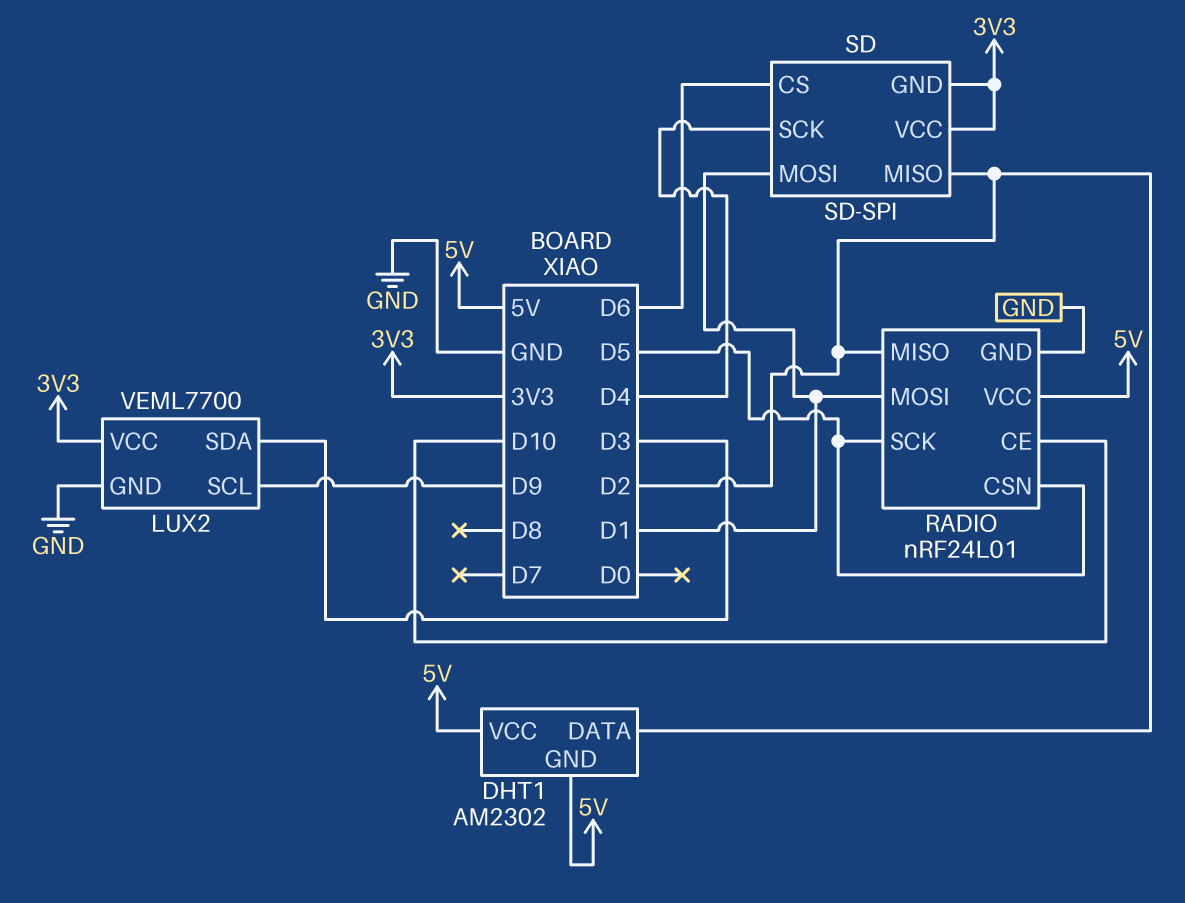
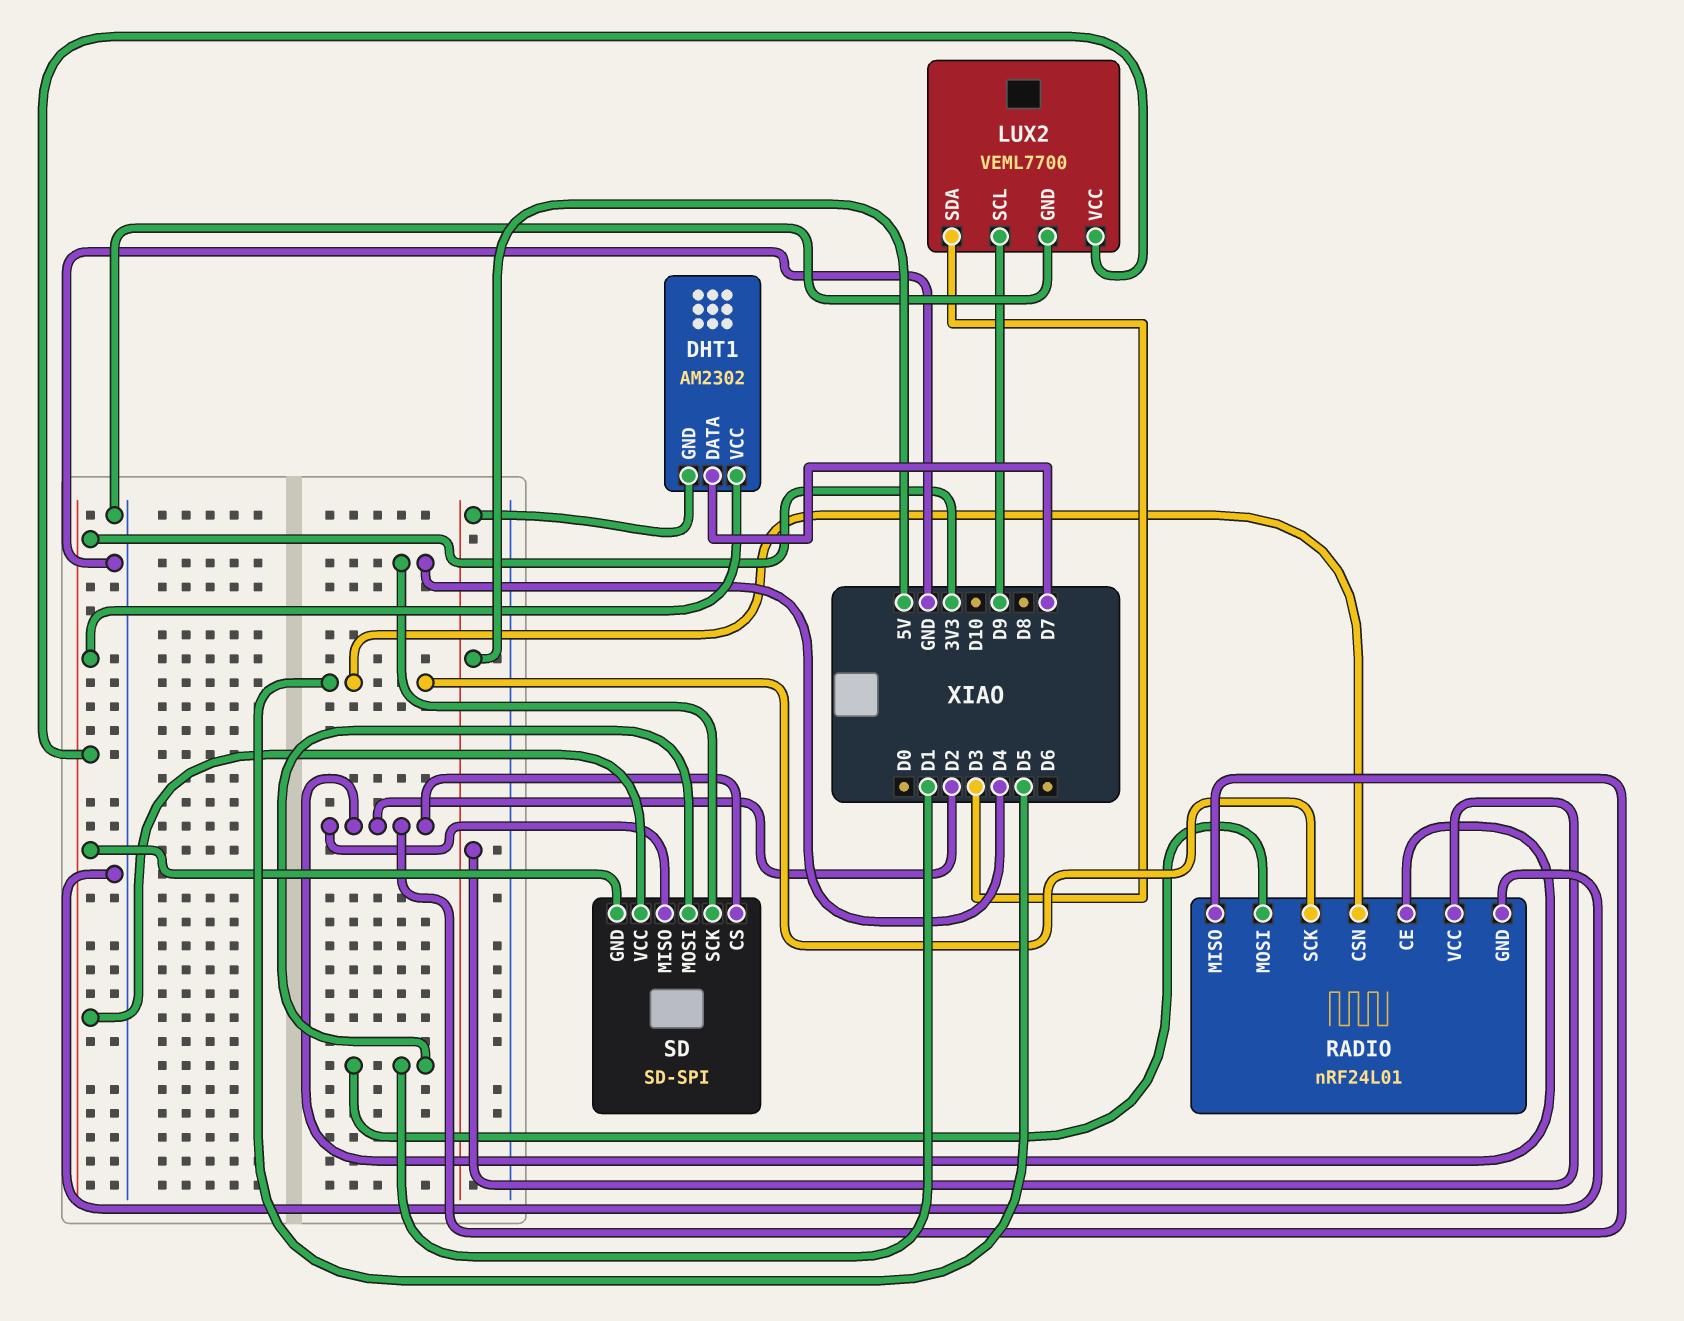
DHT1 pin DATA: D2 -> D7
DHT1 pin VCC: 5V -> 3V3
RADIO pin CE: D10 -> D2
SD pin CS: D6 -> D2

